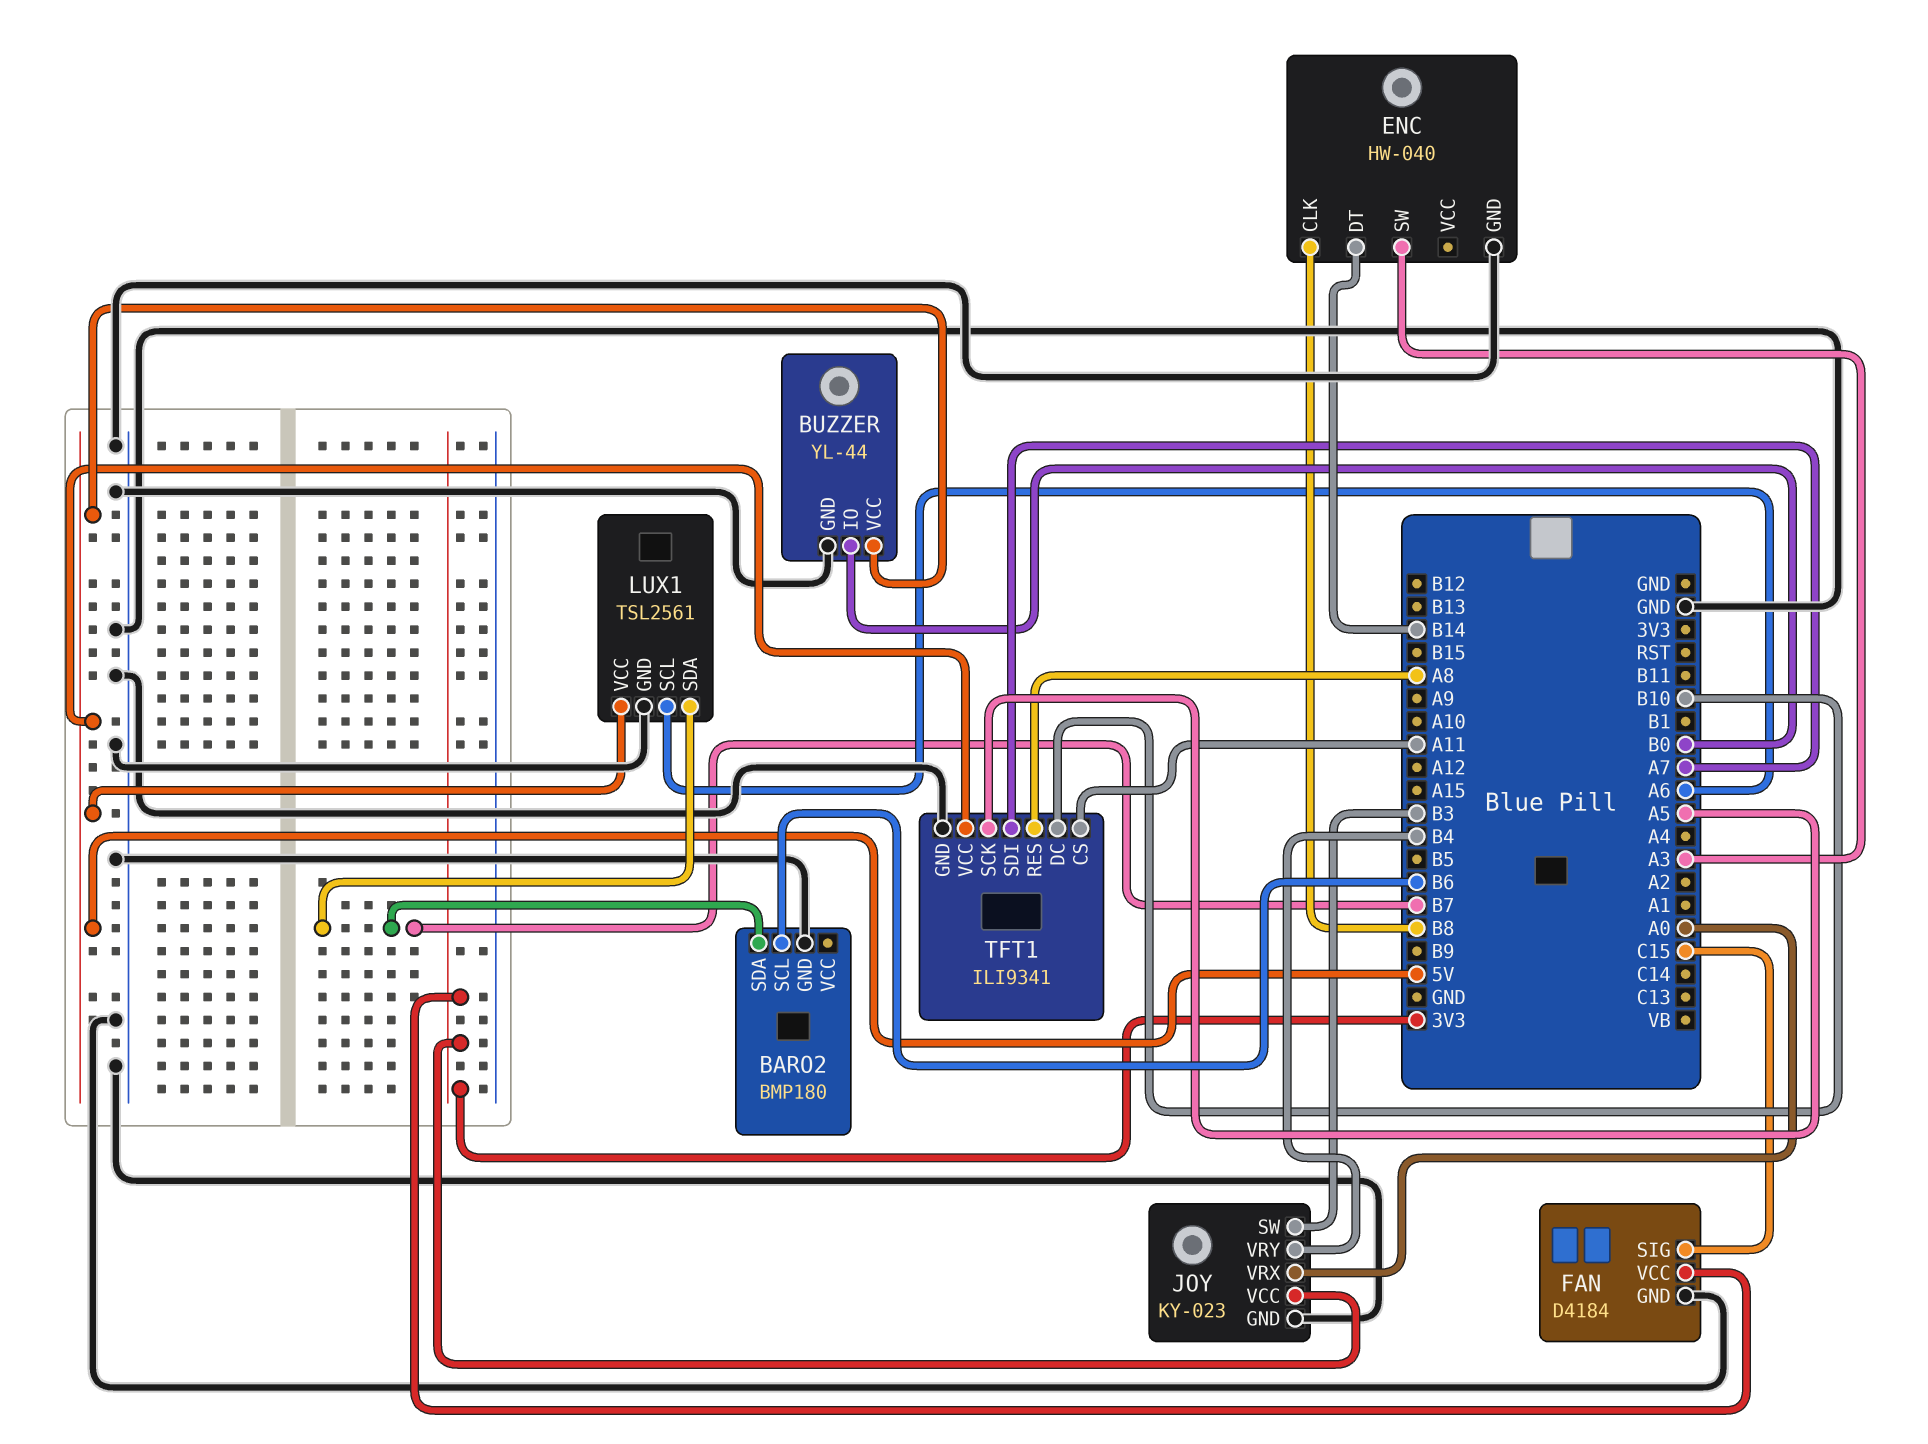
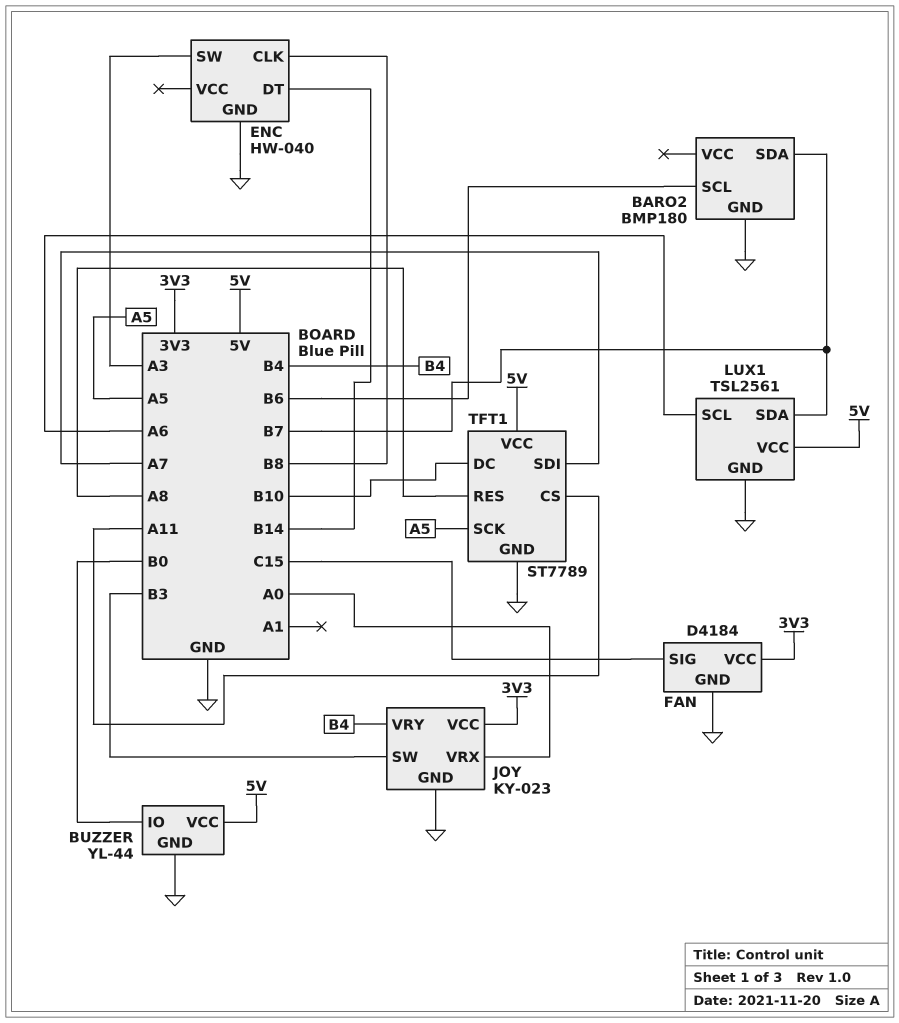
TFT1: ILI9341 -> ST7789

